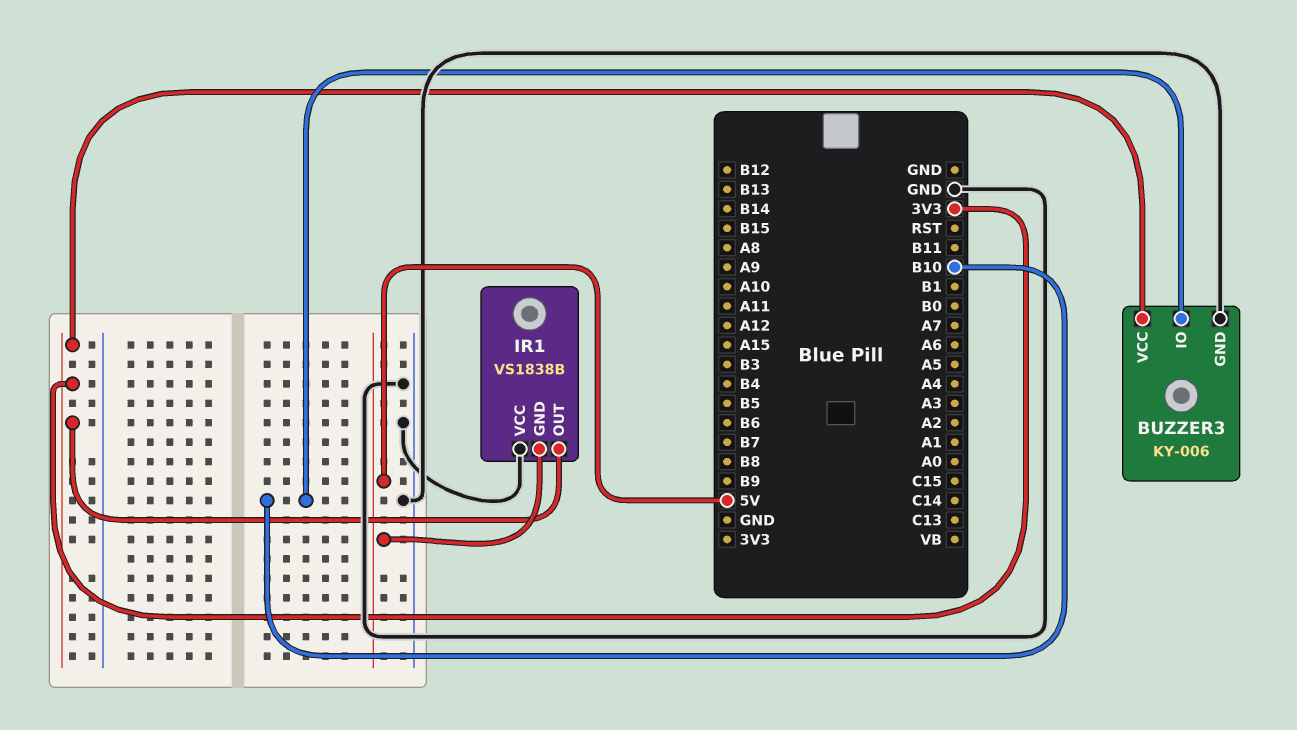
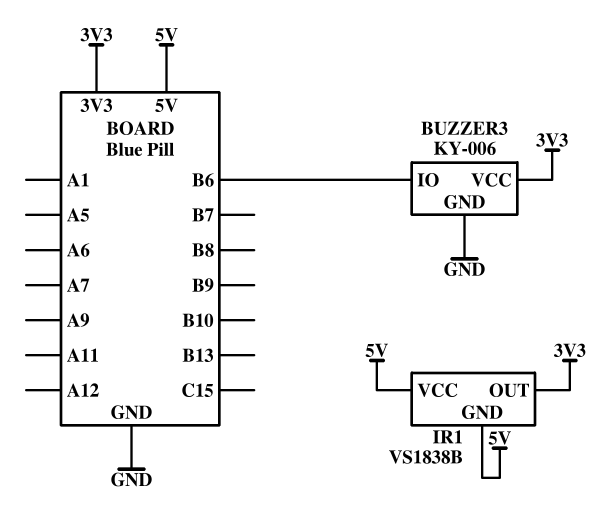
BUZZER3 pin IO: B10 -> B6
IR1 pin VCC: GND -> 5V

